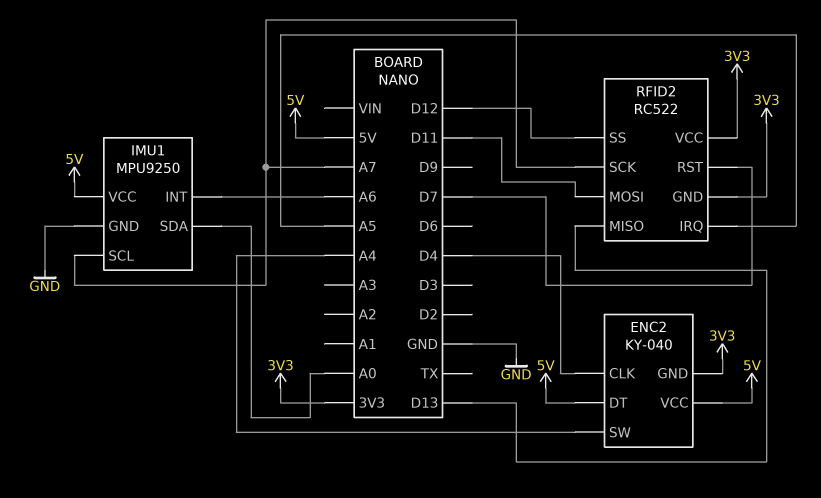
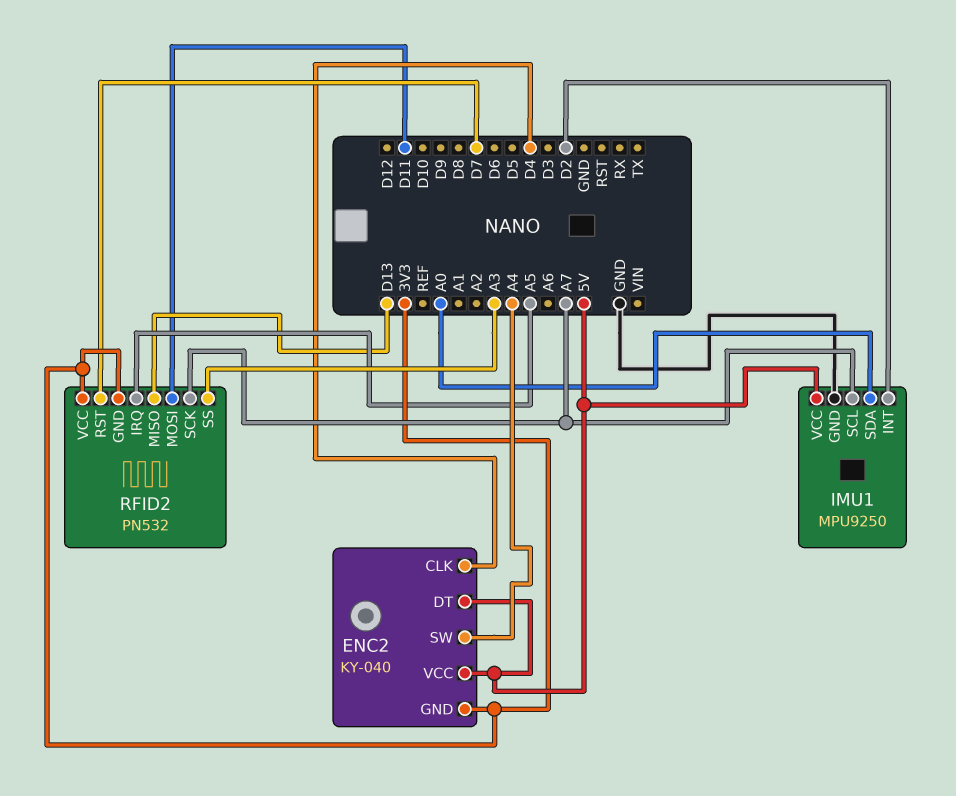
IMU1 pin INT: A6 -> D2
RFID2: RC522 -> PN532
RFID2 pin SS: D12 -> A3

